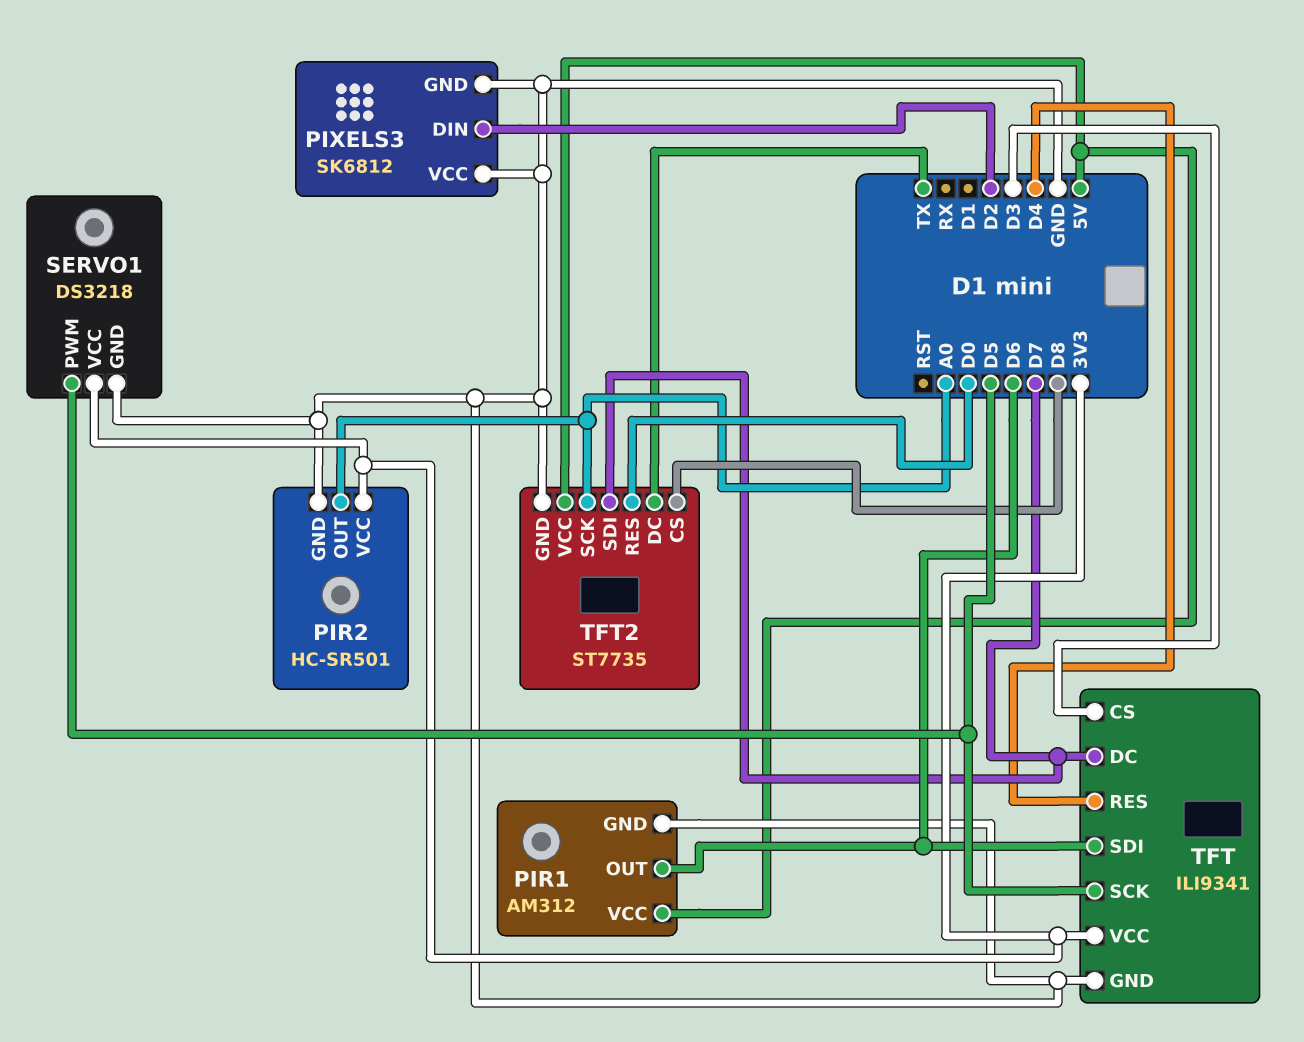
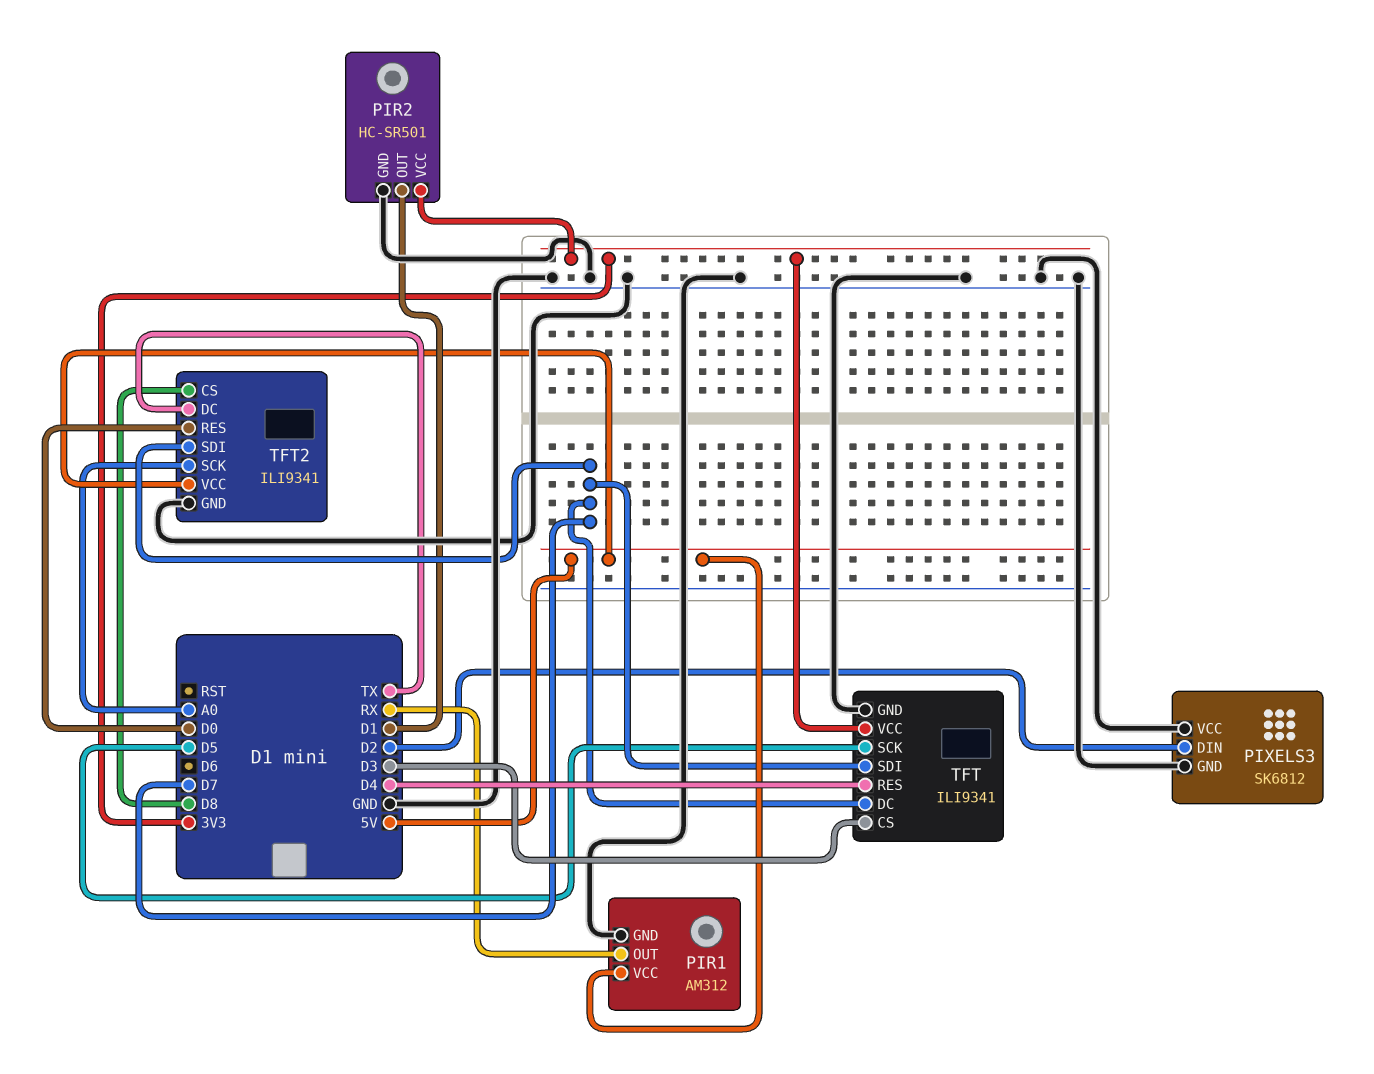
PIR1 pin OUT: D6 -> RX
PIR2 pin OUT: A0 -> D1
SERVO1: DS3218 -> none
SERVO1 pin GND: GND -> none
SERVO1 pin PWM: D5 -> none
SERVO1 pin VCC: 3V3 -> none
TFT pin SDI: D6 -> D7
TFT2: ST7735 -> ILI9341

